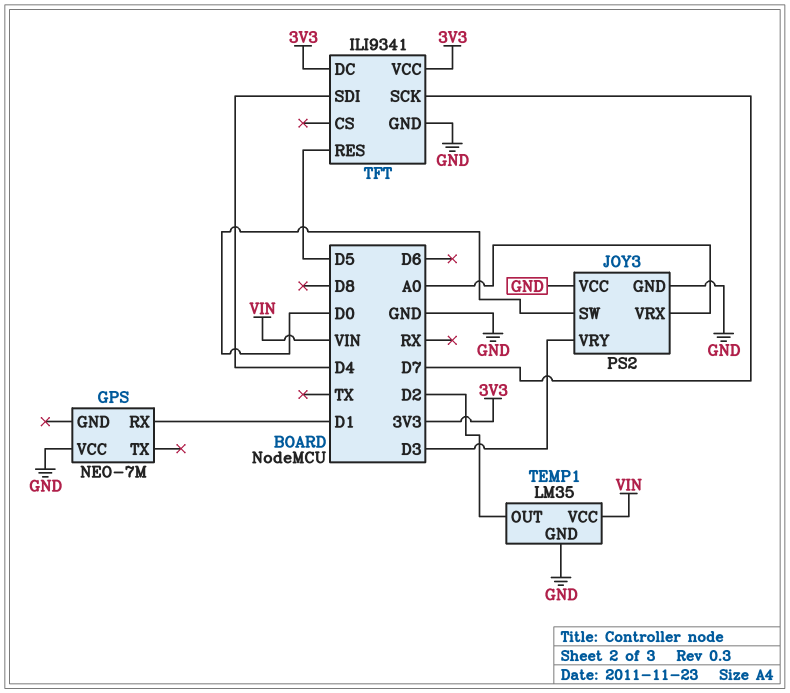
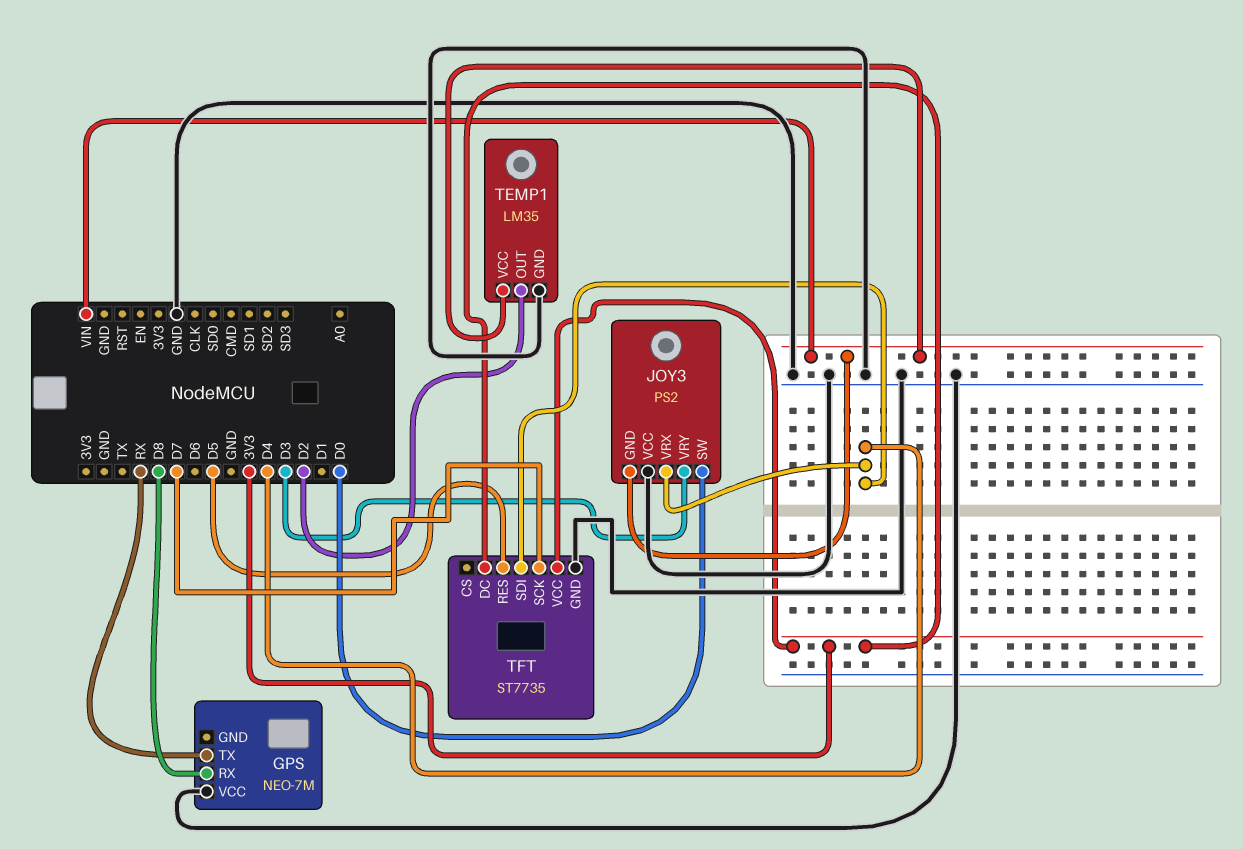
GPS pin RX: D1 -> D8
GPS pin TX: none -> RX
JOY3 pin GND: GND -> VIN
JOY3 pin VRX: A0 -> D4
TFT: ILI9341 -> ST7735

